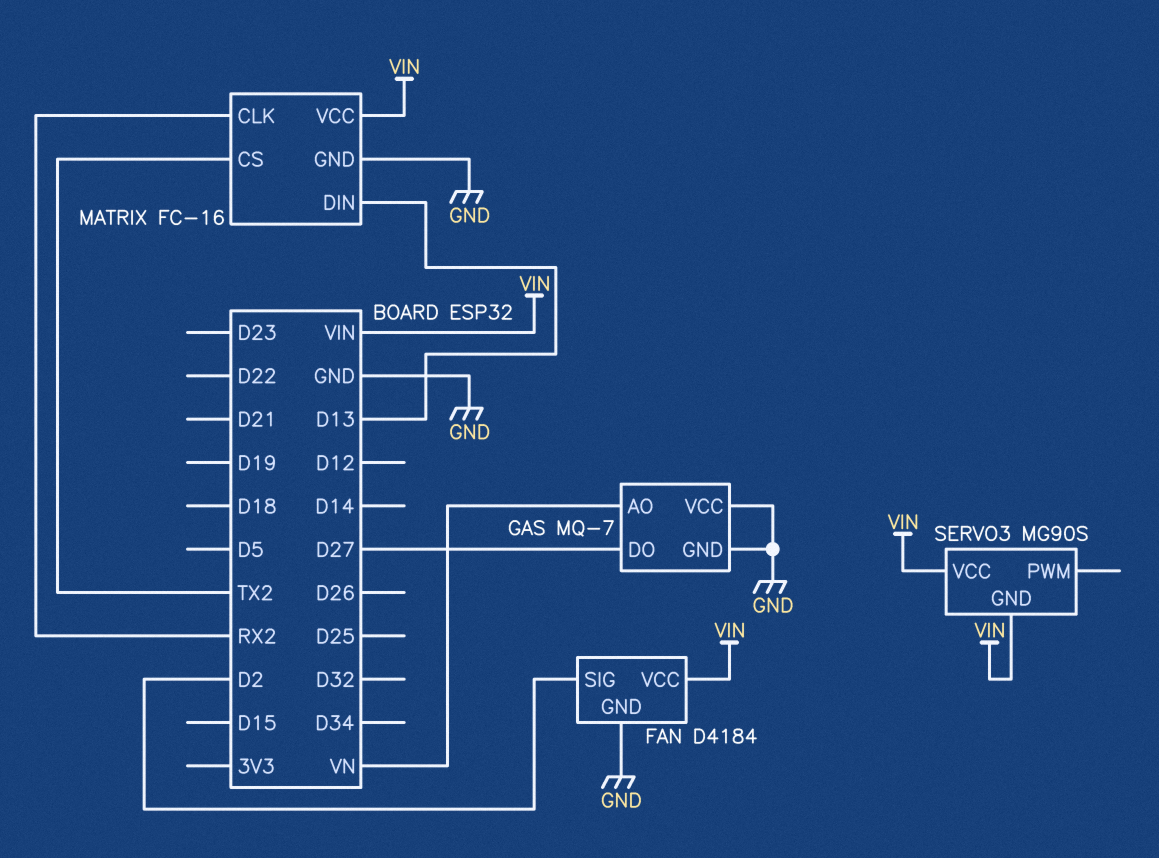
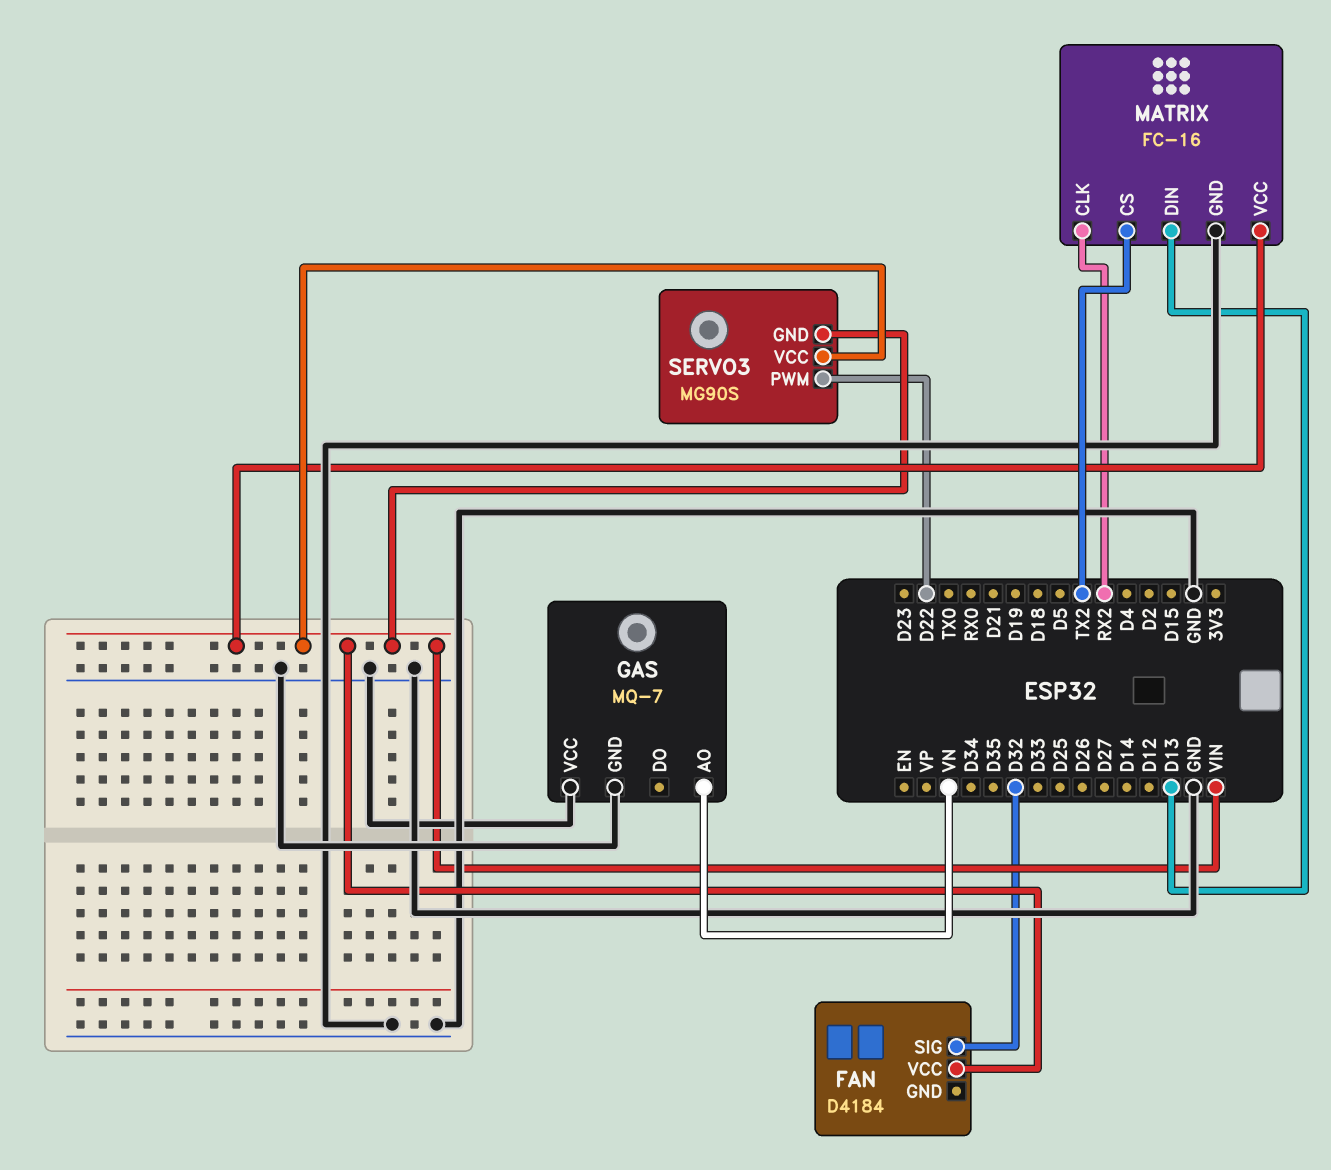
FAN pin GND: GND -> none
FAN pin SIG: D2 -> D32
GAS pin DO: D27 -> none
SERVO3 pin PWM: none -> D22

